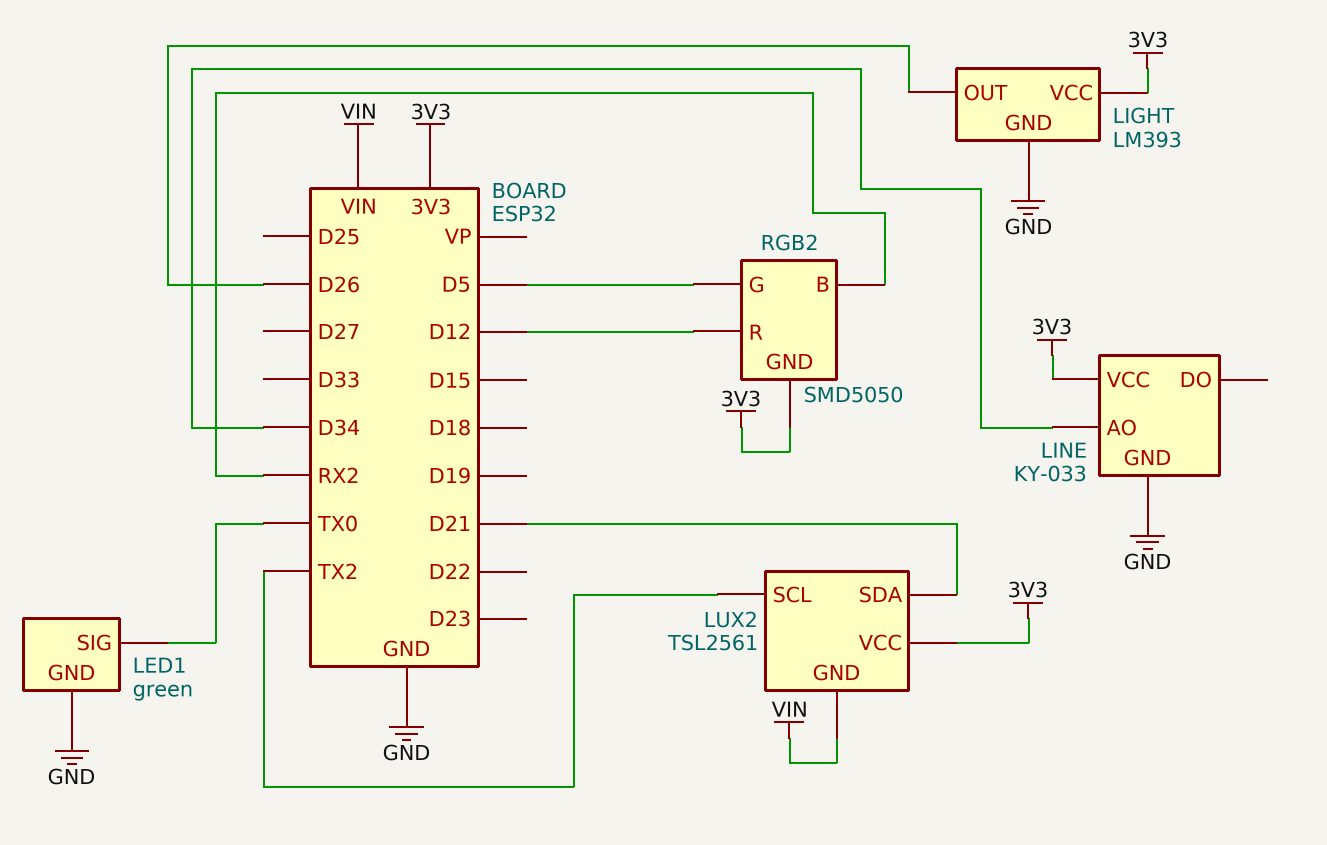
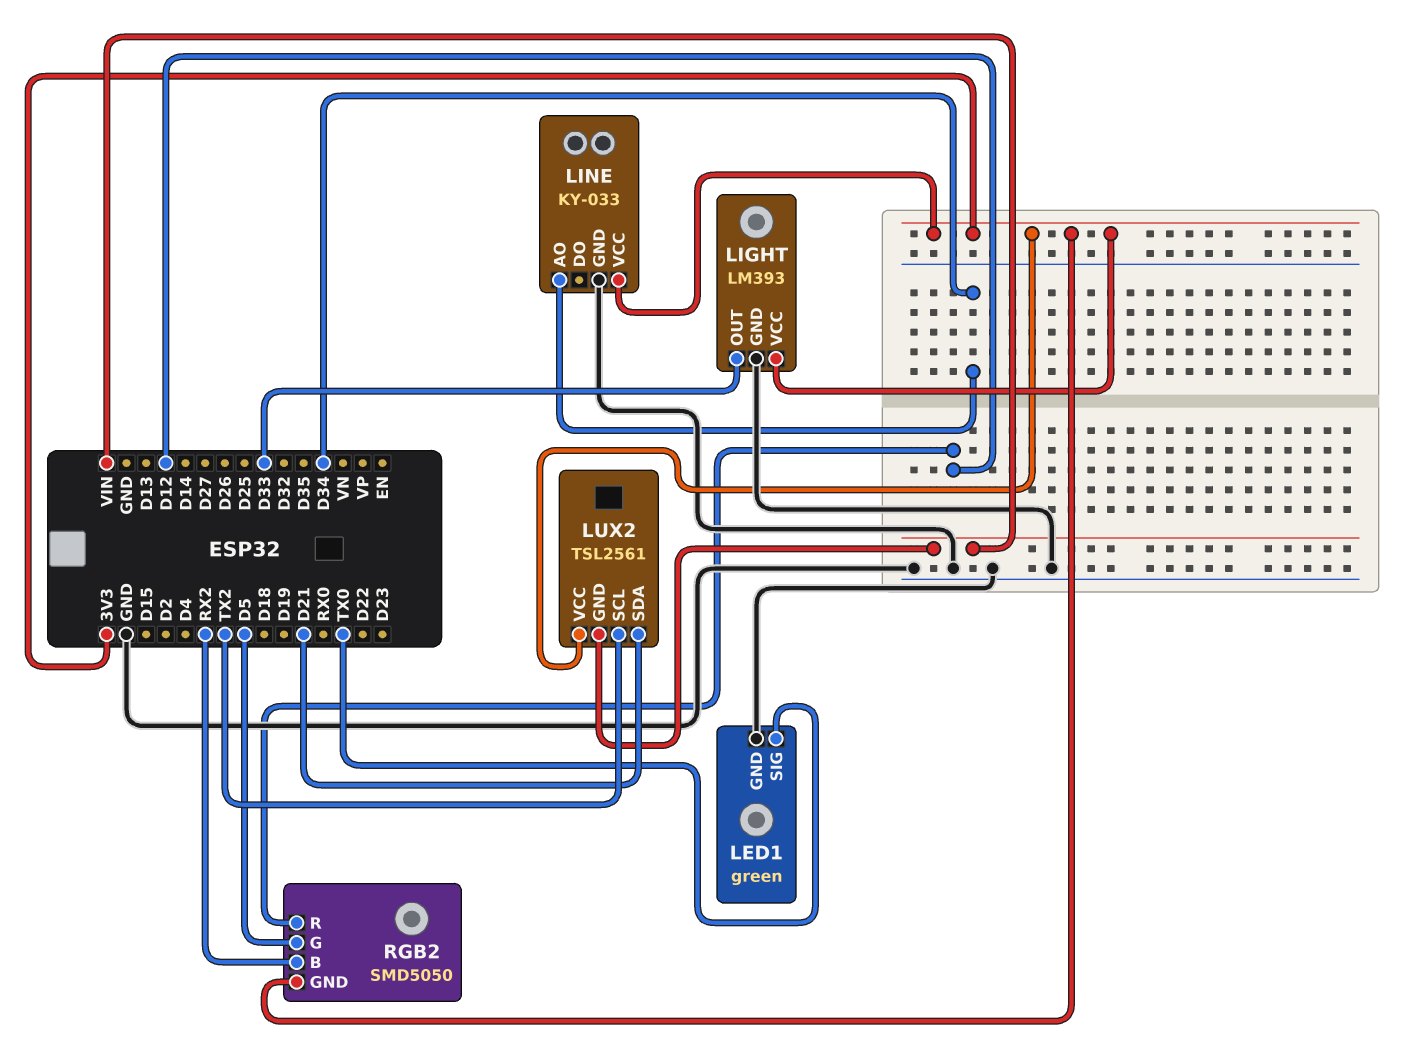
LIGHT pin OUT: D26 -> D33

